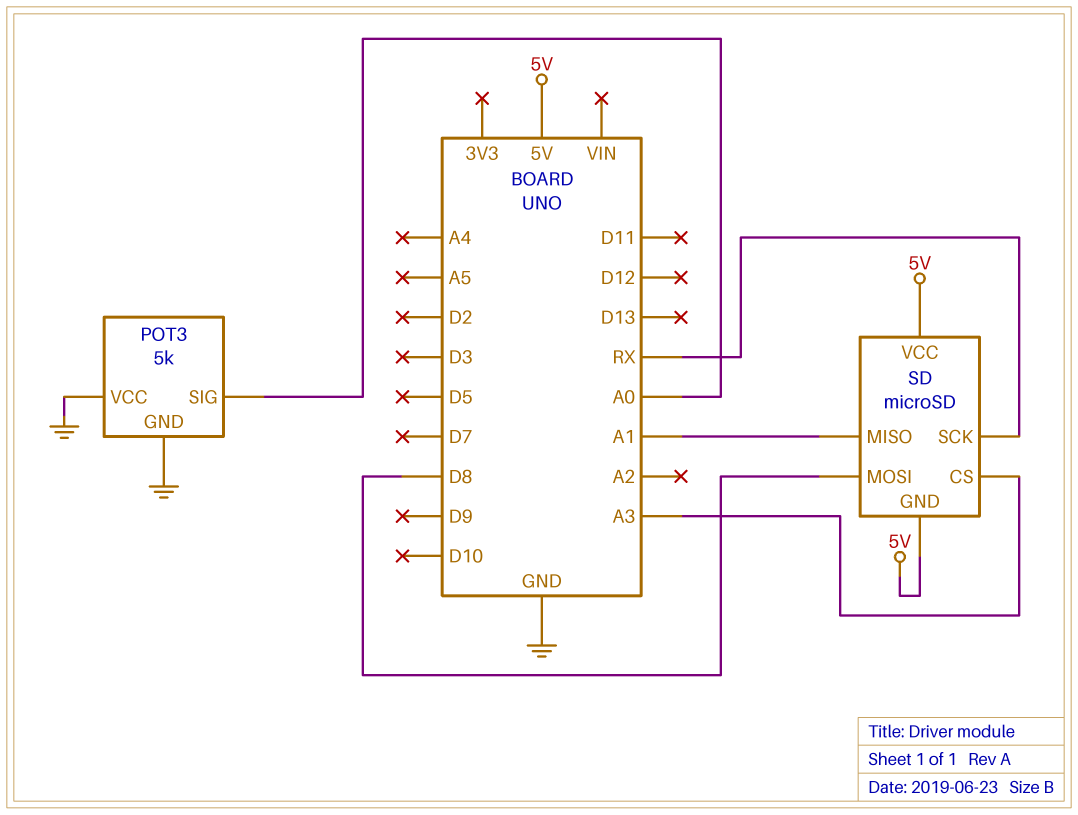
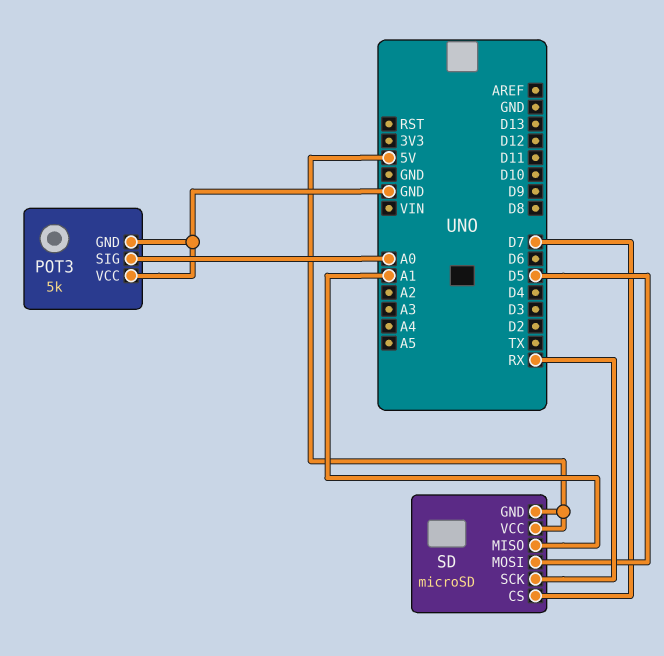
SD pin CS: A3 -> D7
SD pin MOSI: D8 -> D5

